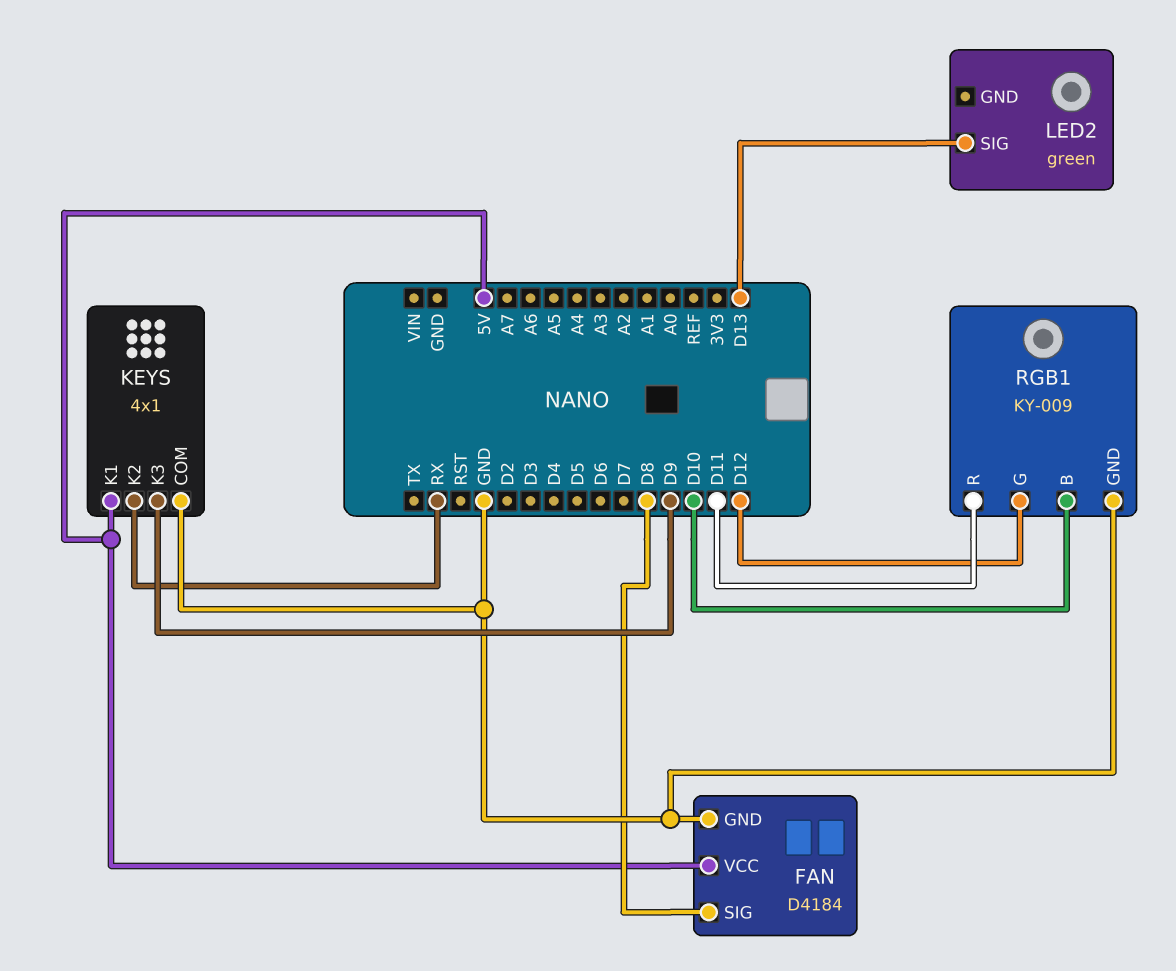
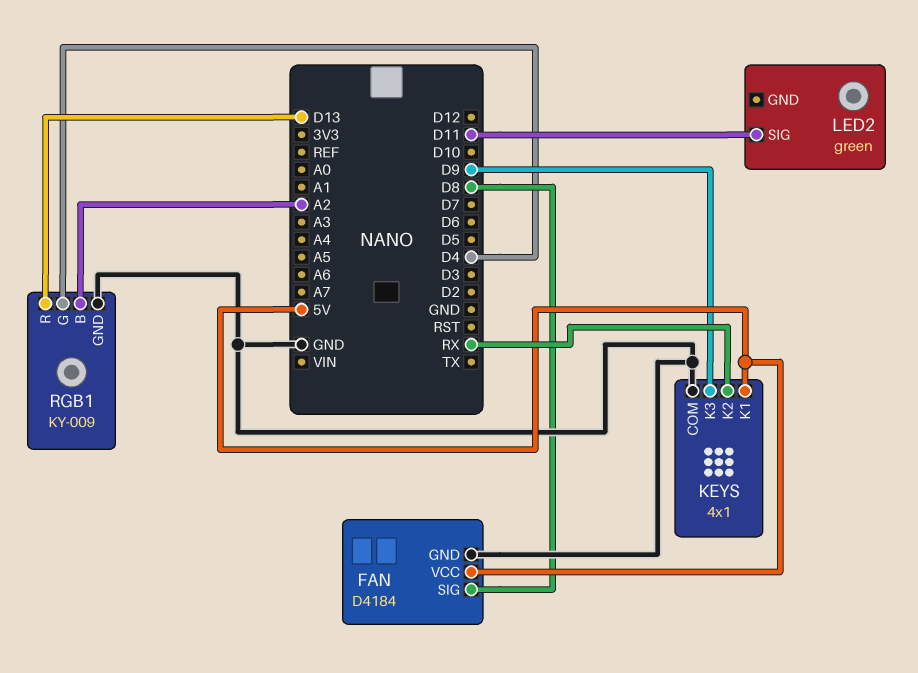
LED2 pin SIG: D13 -> D11
RGB1 pin B: D10 -> A2
RGB1 pin G: D12 -> D4
RGB1 pin R: D11 -> D13

